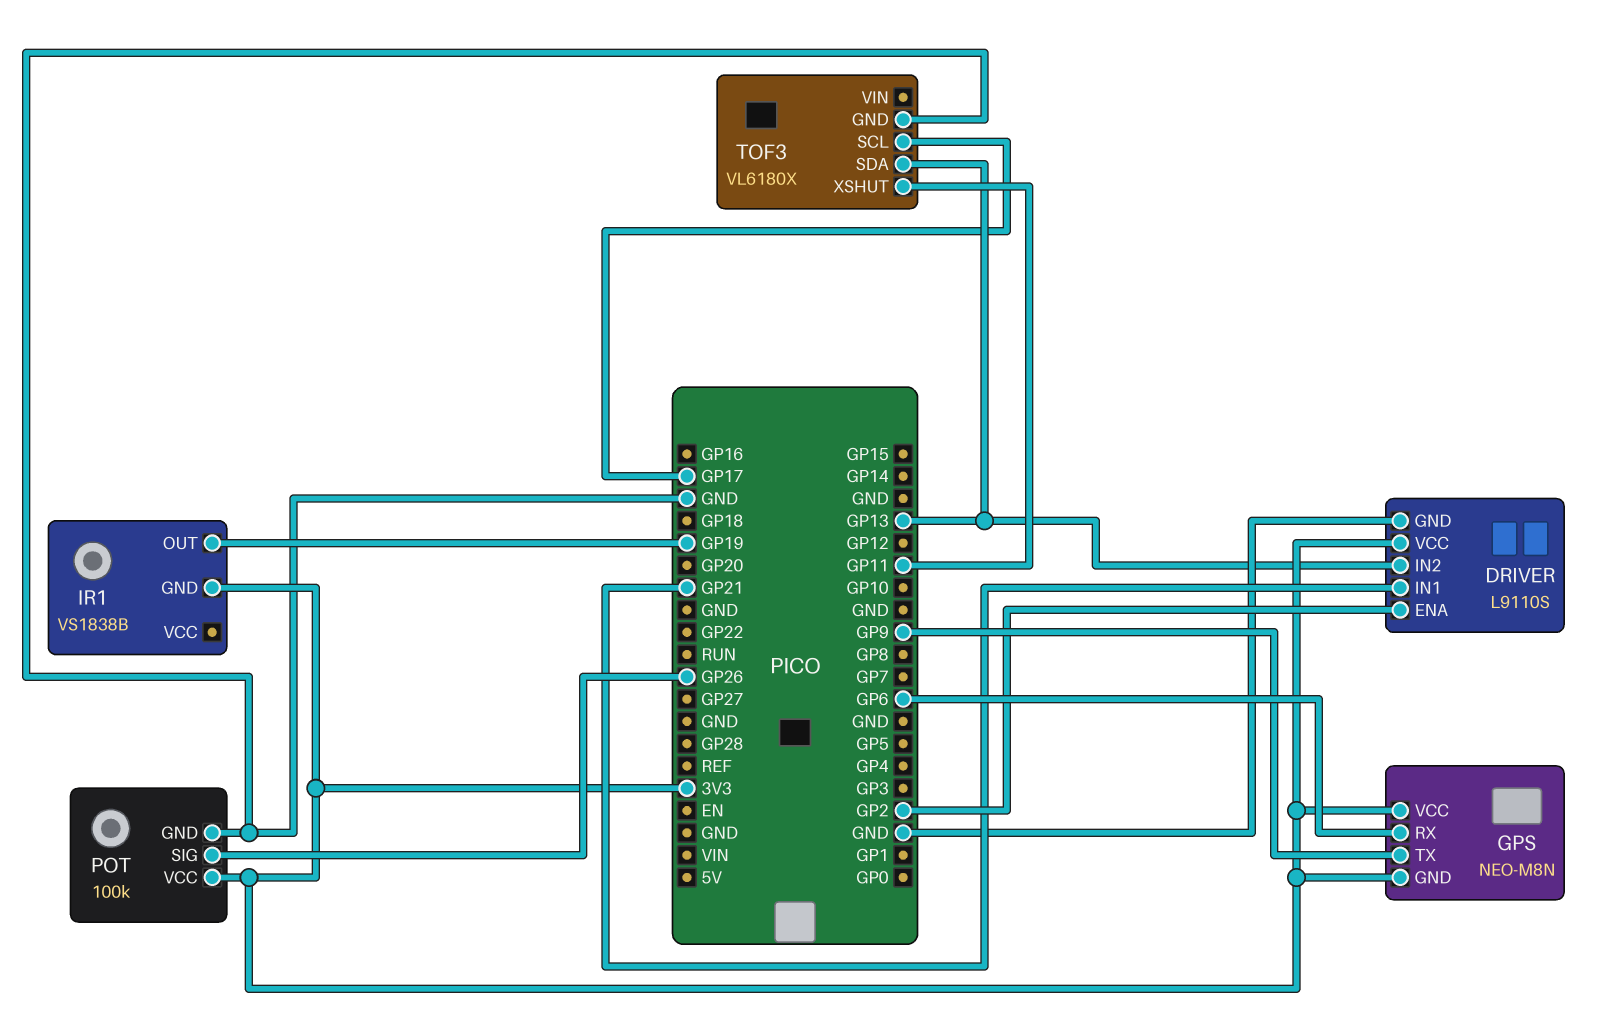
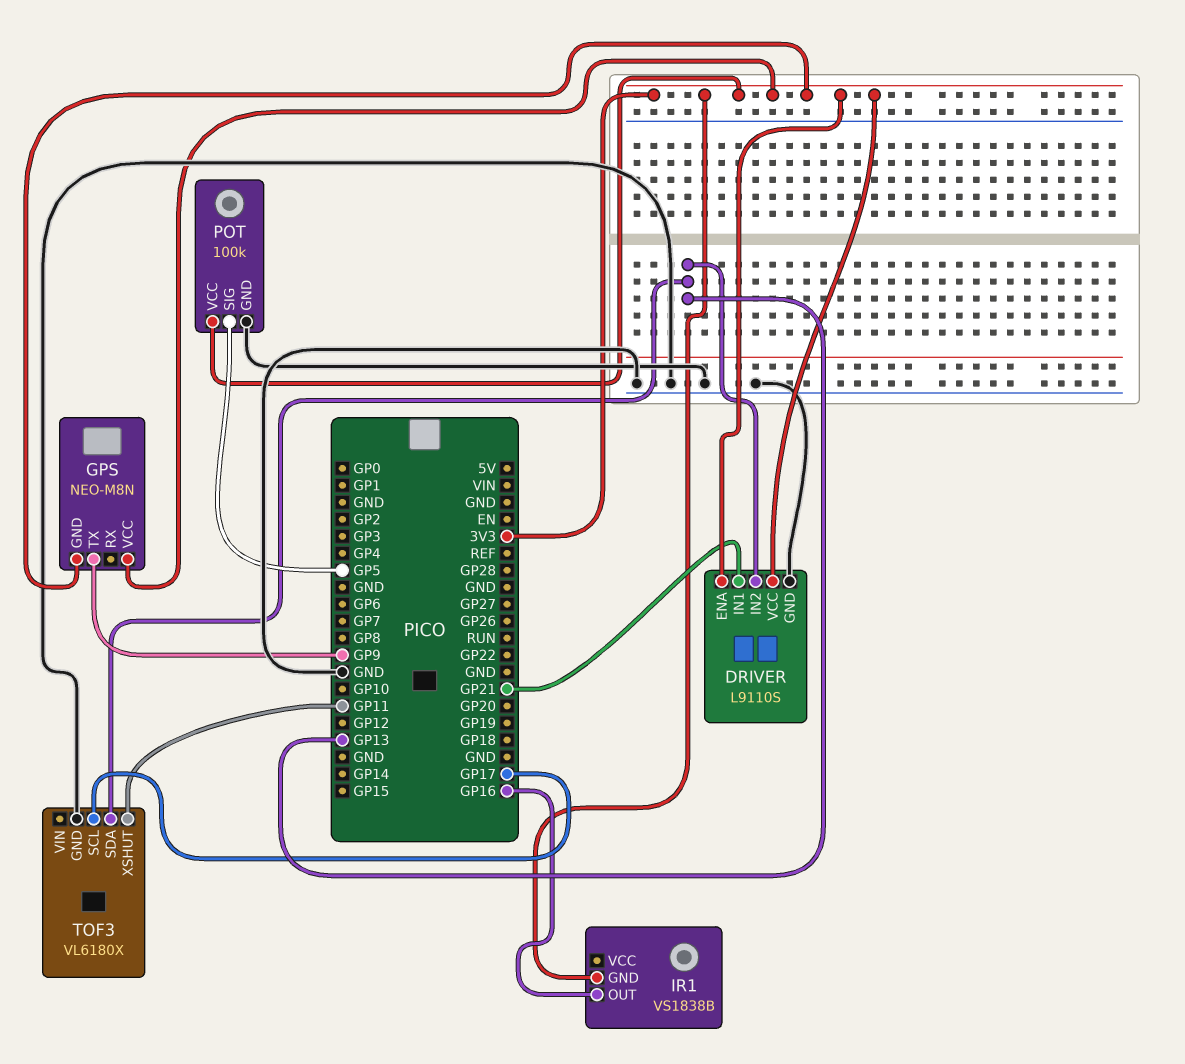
DRIVER pin ENA: GP2 -> 3V3
GPS pin RX: GP6 -> none
IR1 pin OUT: GP19 -> GP16
POT pin SIG: GP26 -> GP5

